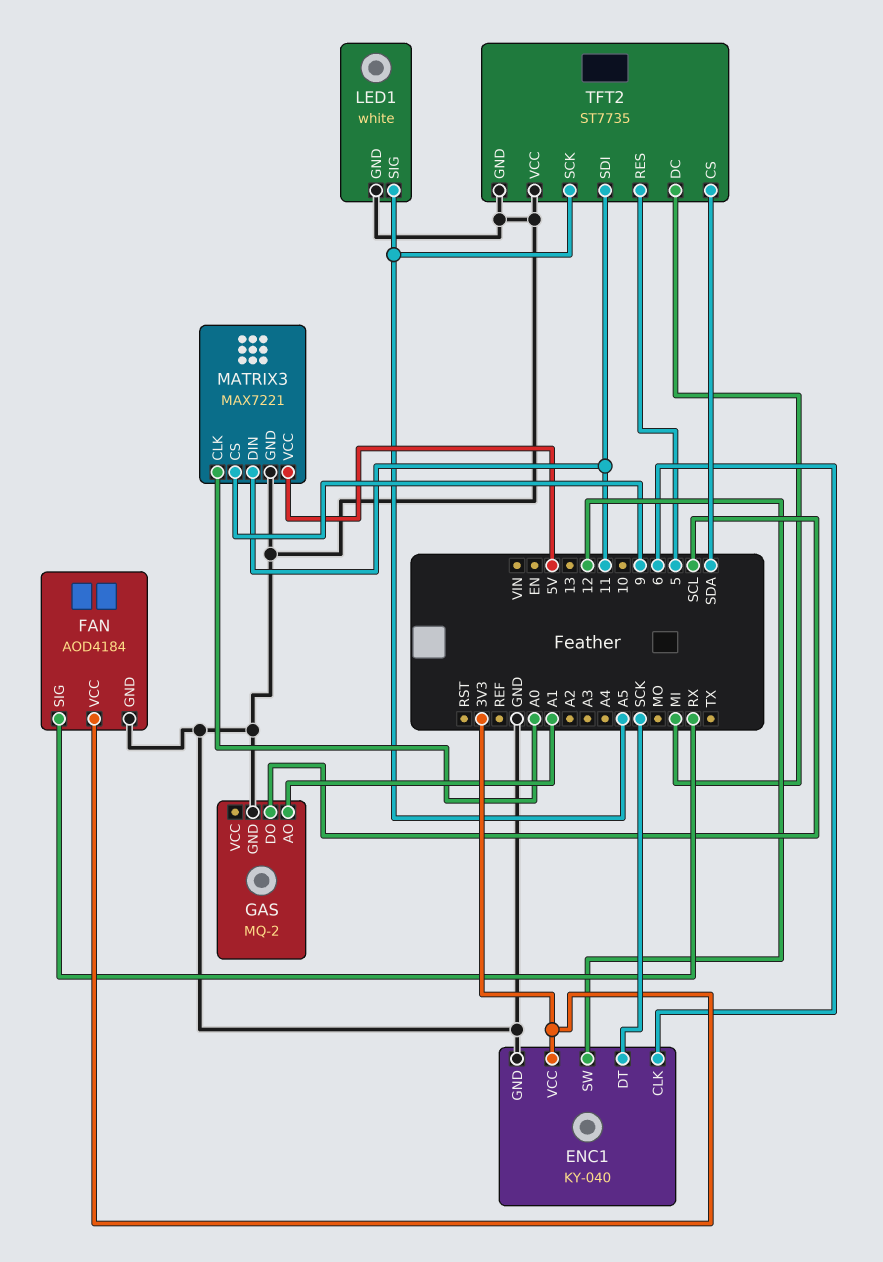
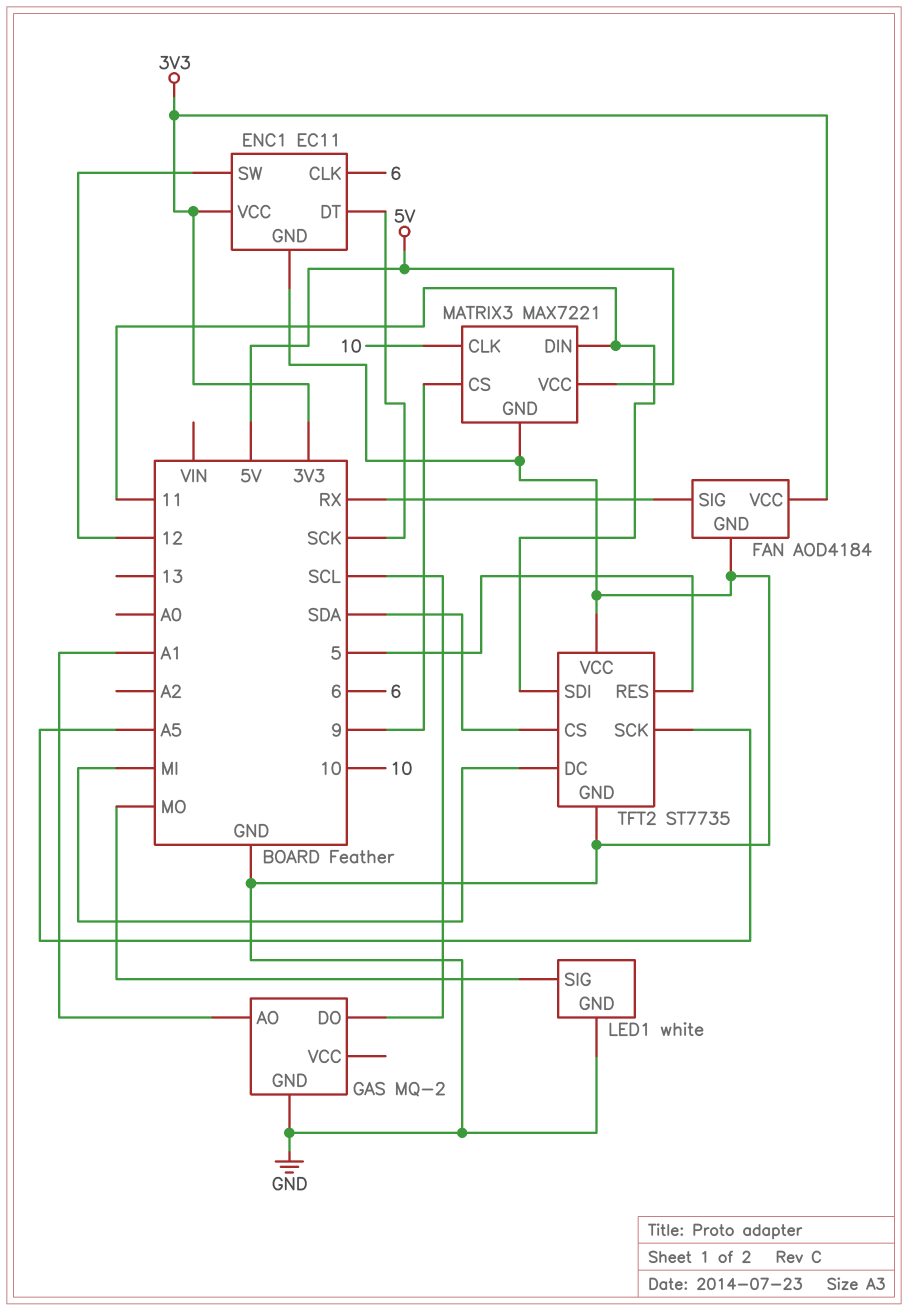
ENC1: KY-040 -> EC11
LED1 pin SIG: A5 -> MO
MATRIX3 pin CLK: A0 -> 10

